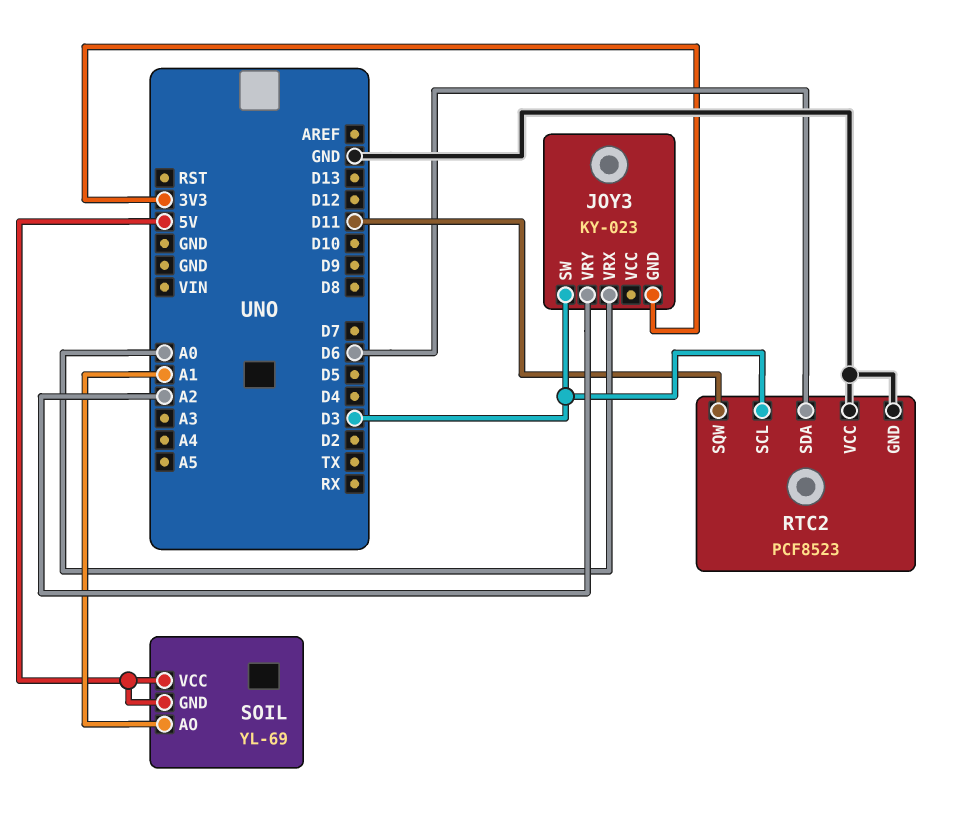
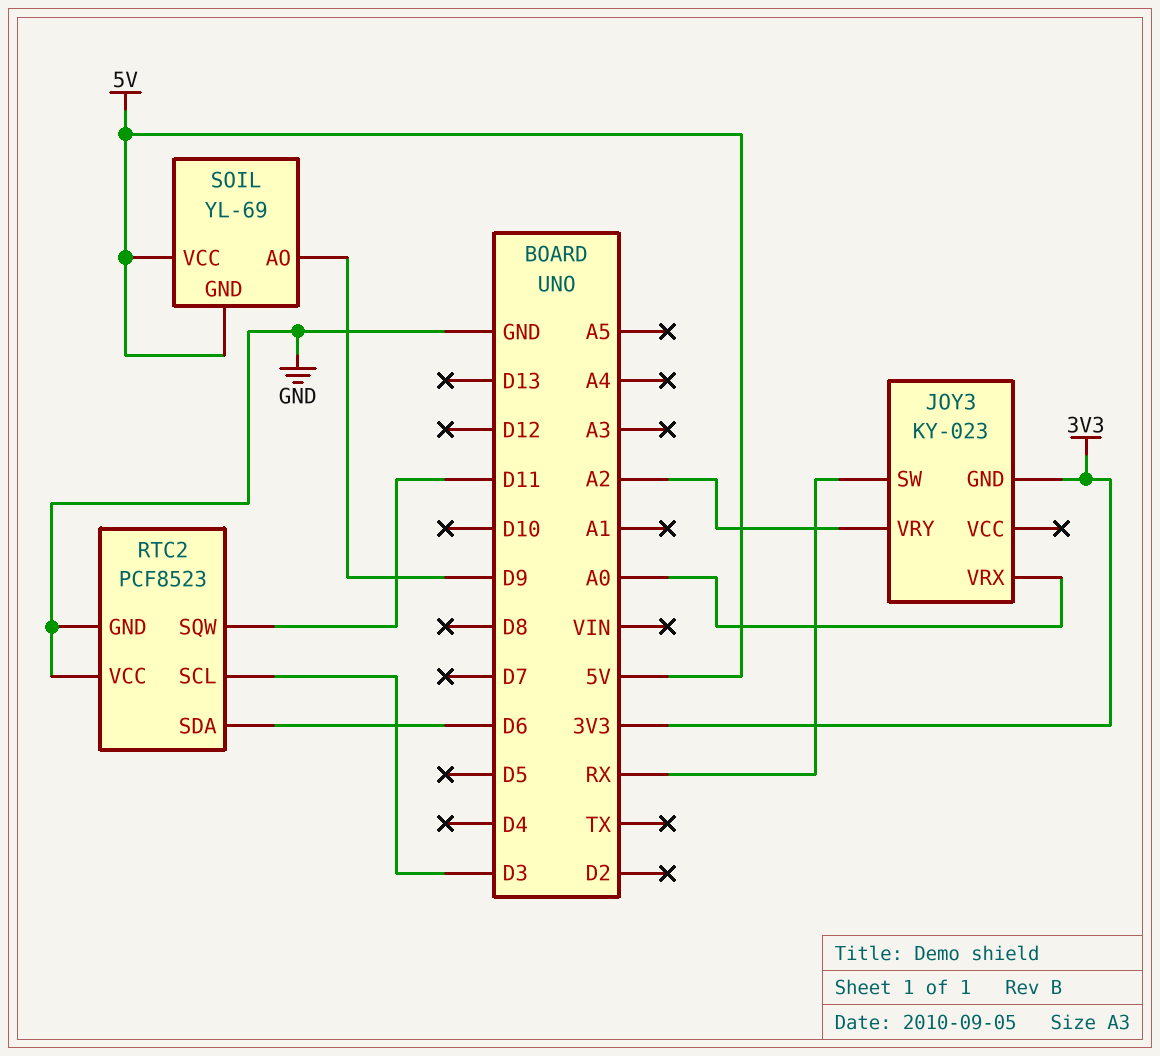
JOY3 pin SW: D3 -> RX
SOIL pin AO: A1 -> D9

